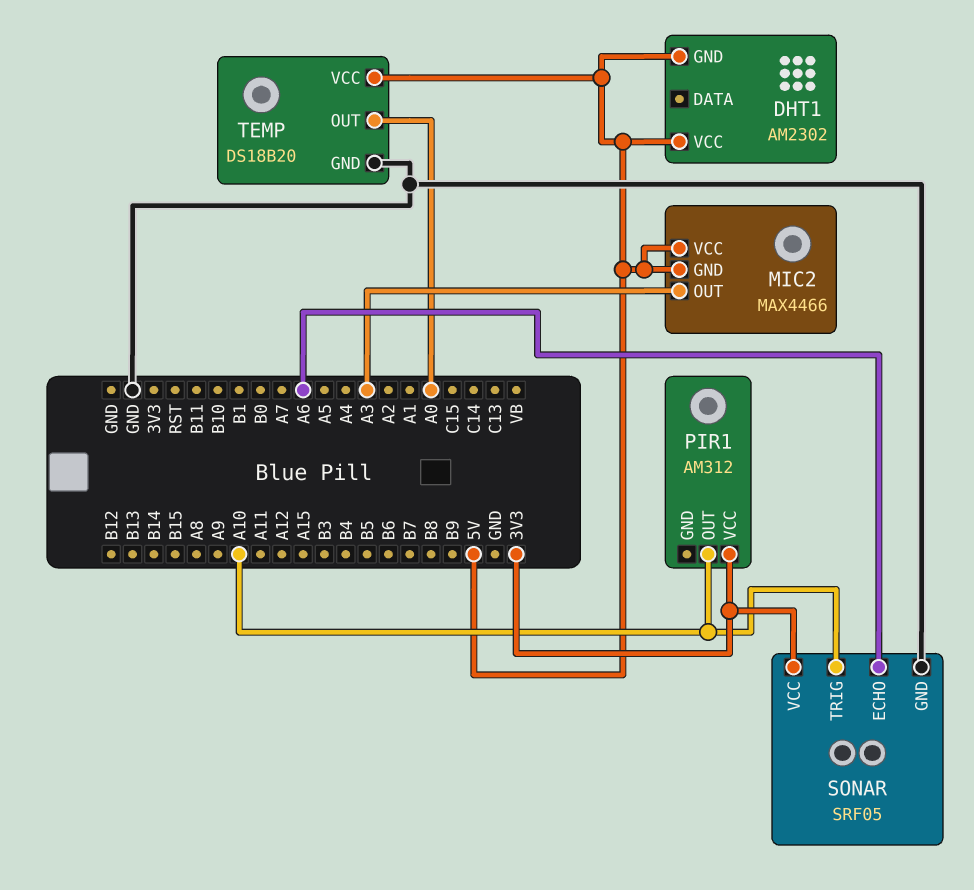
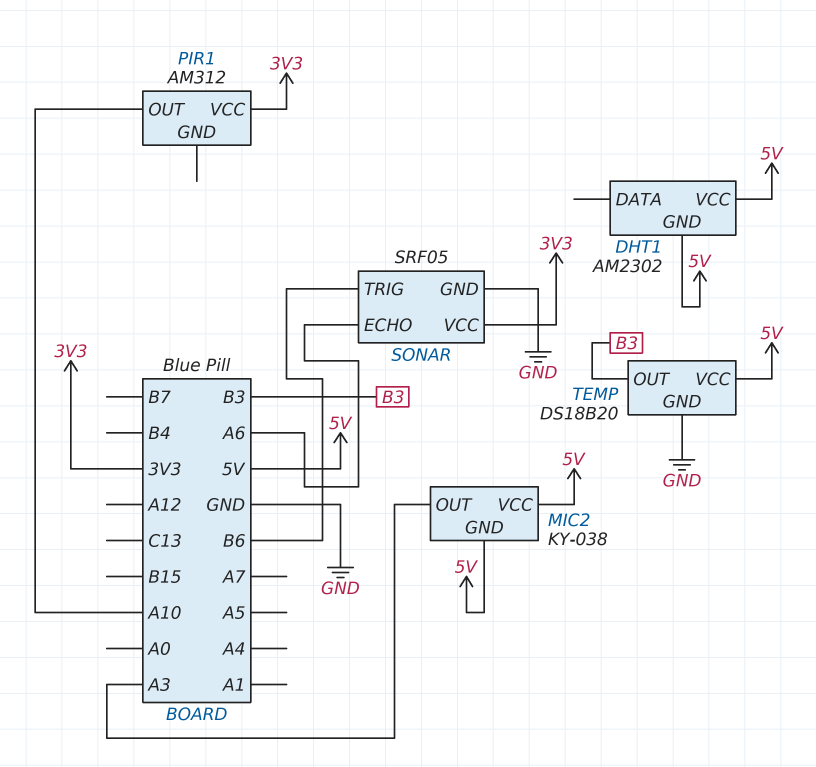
MIC2: MAX4466 -> KY-038
SONAR pin TRIG: A10 -> B6
TEMP pin OUT: A0 -> B3

